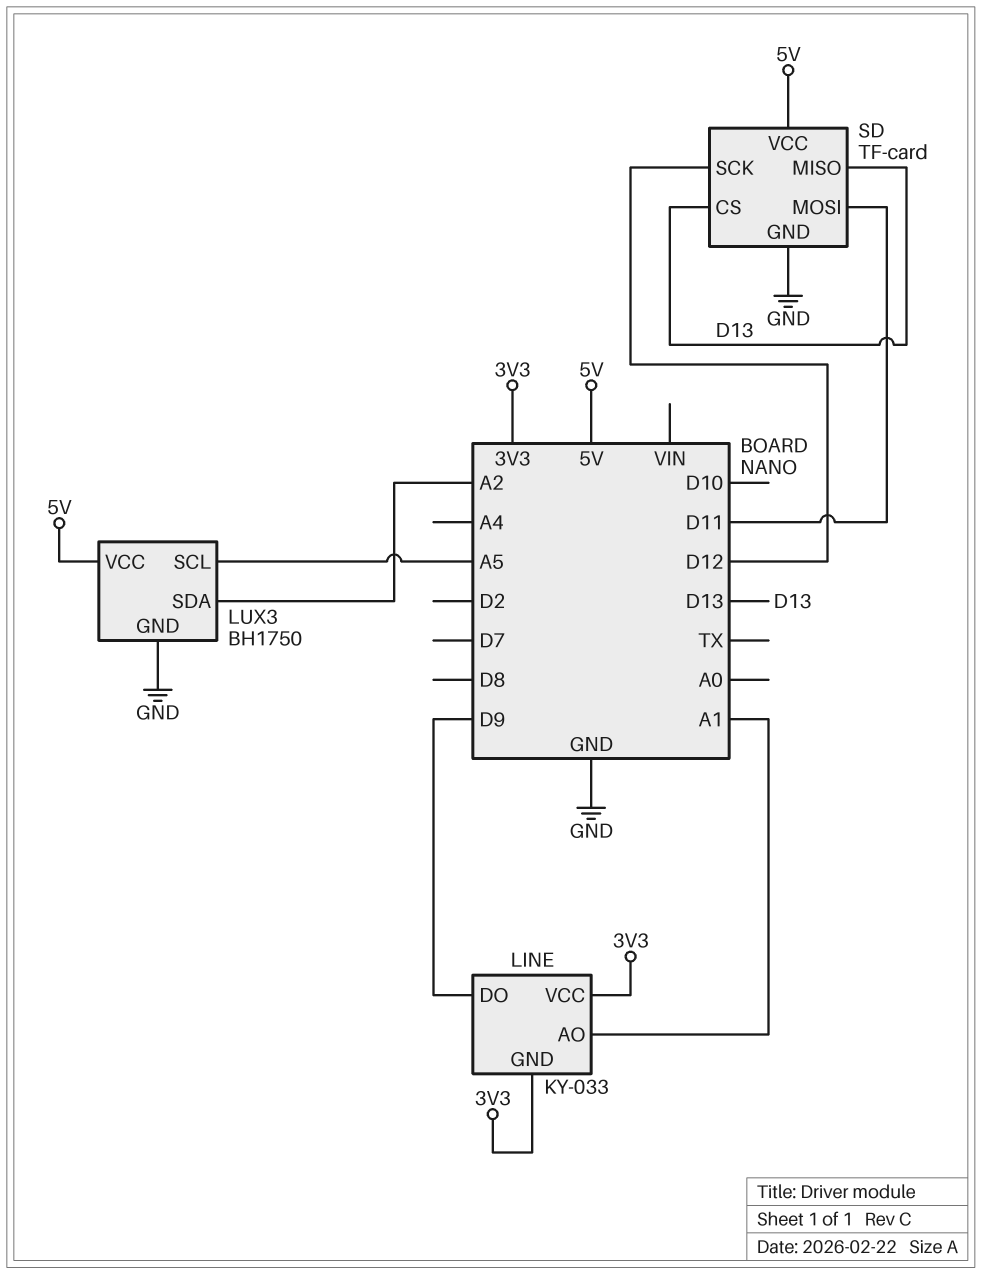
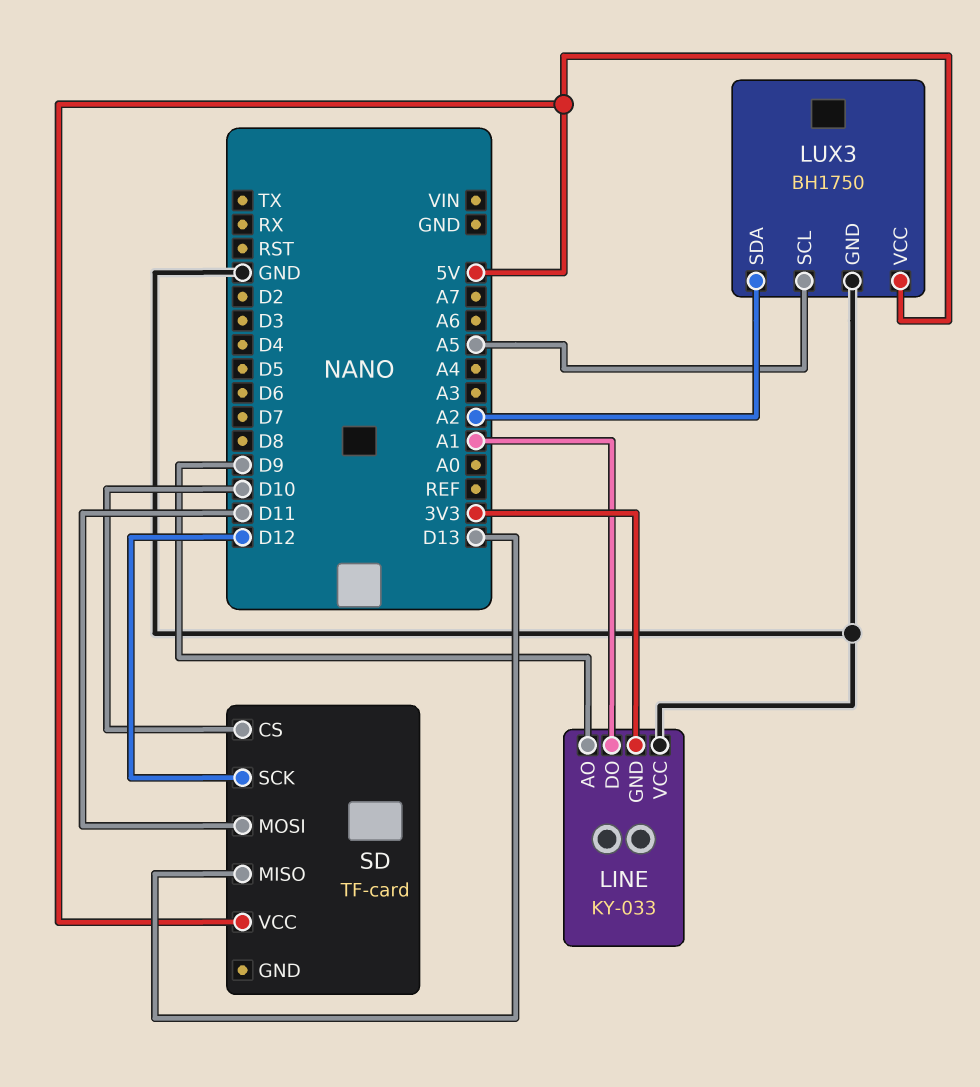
LINE pin AO: A1 -> D9
LINE pin DO: D9 -> A1
LINE pin VCC: 3V3 -> GND
SD pin CS: D13 -> D10
SD pin GND: GND -> none

